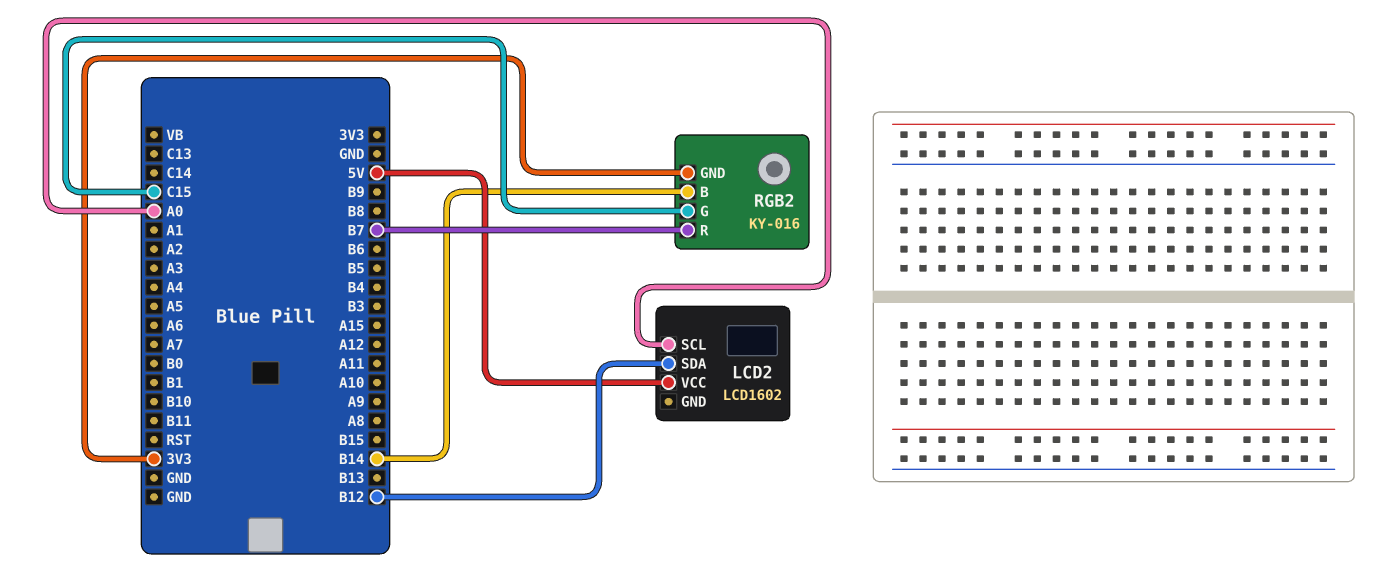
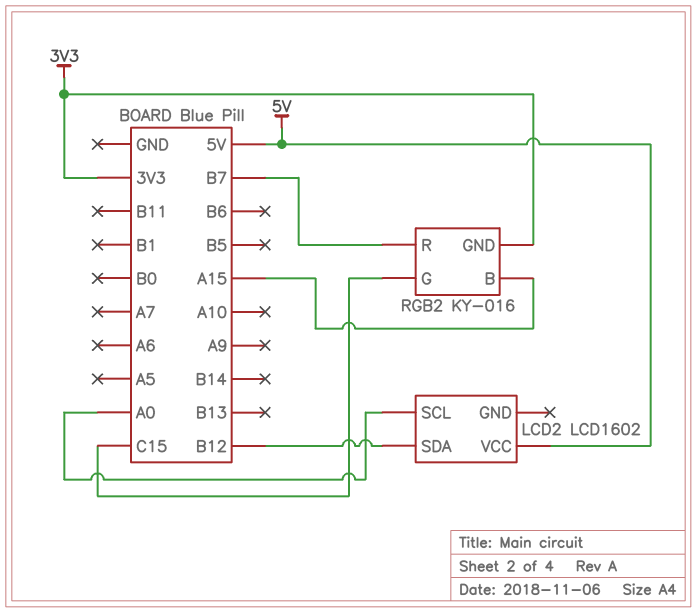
RGB2 pin B: B14 -> A15

